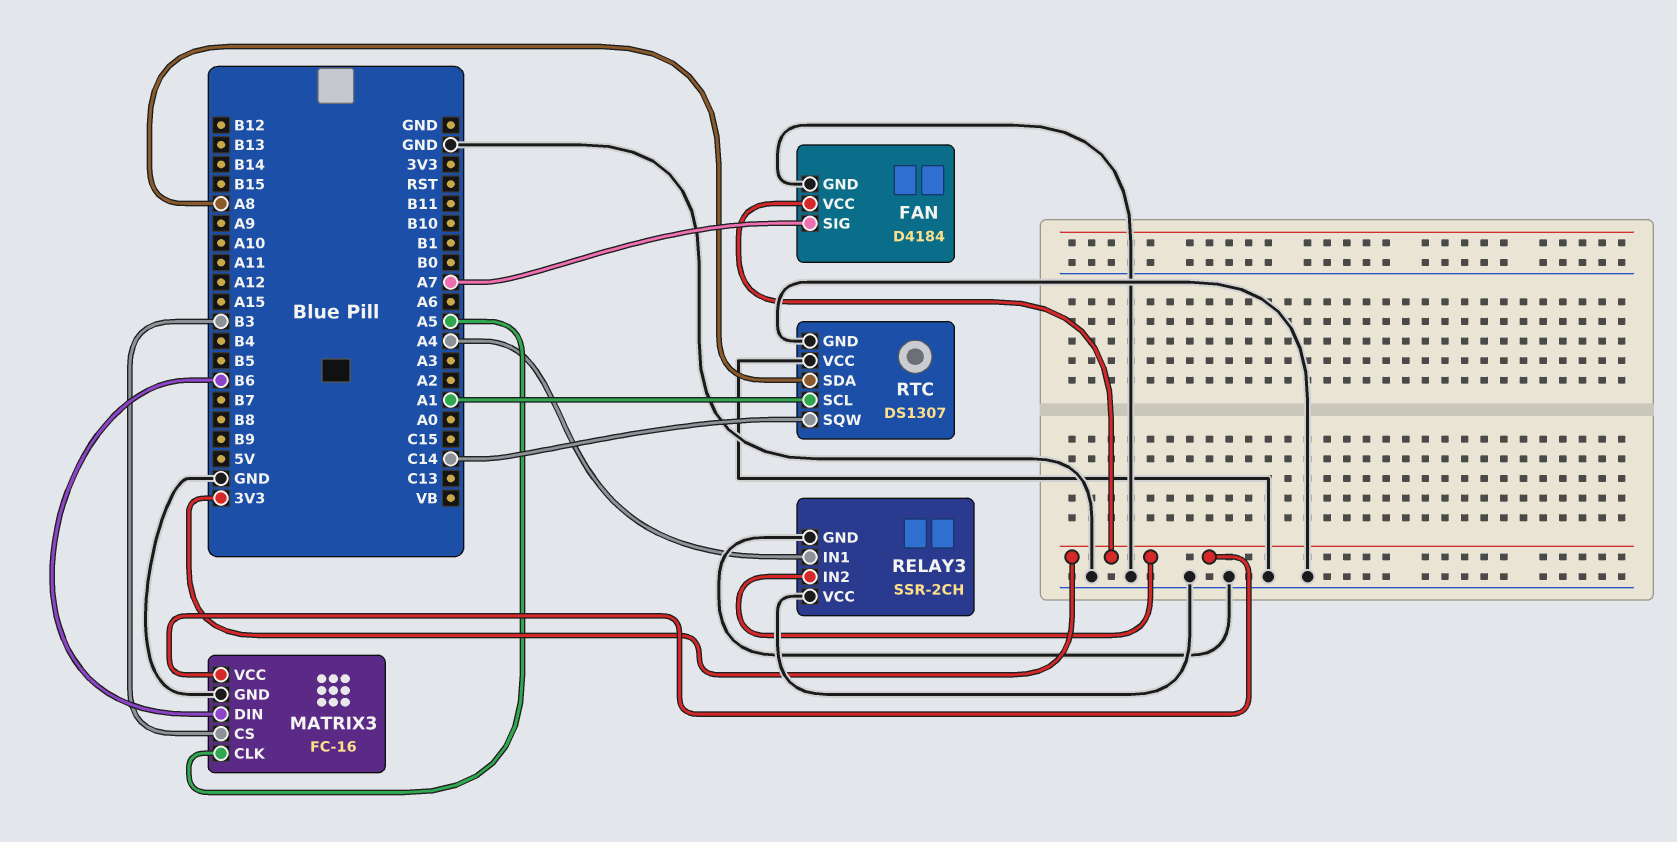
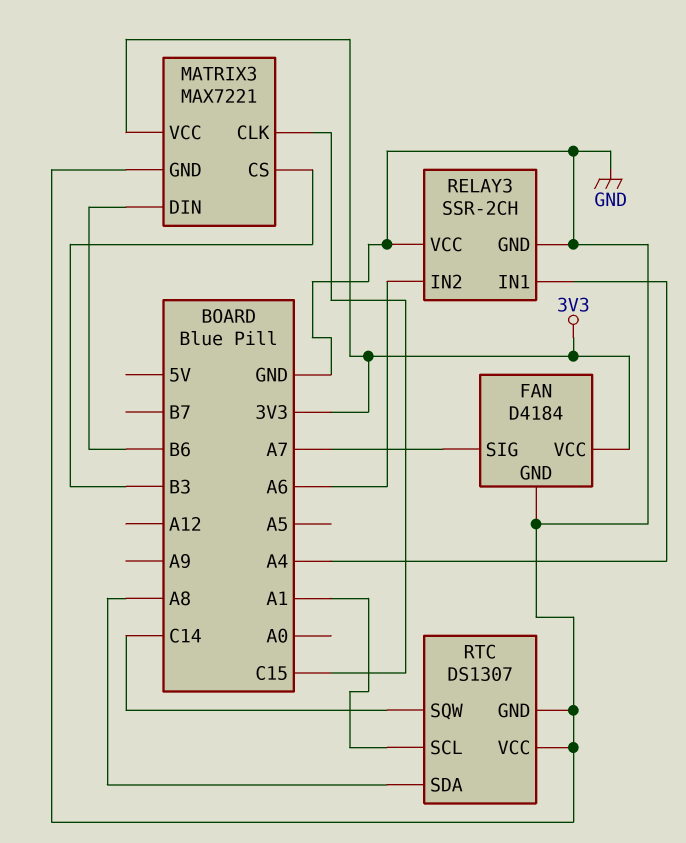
MATRIX3: FC-16 -> MAX7221
MATRIX3 pin CLK: A5 -> C15
RELAY3 pin IN2: 3V3 -> A6

